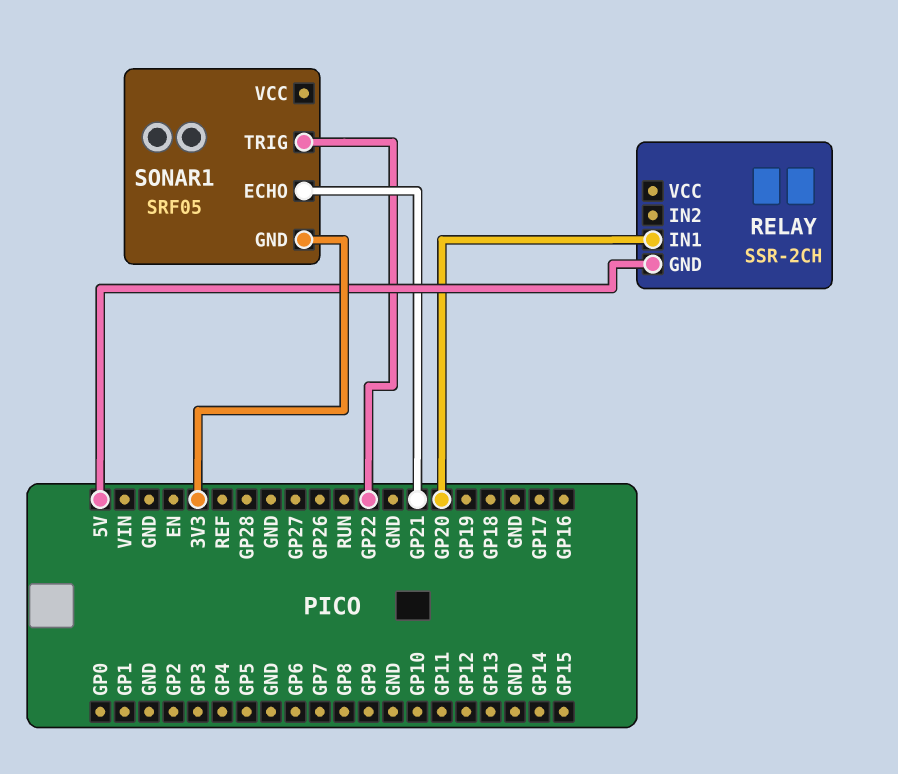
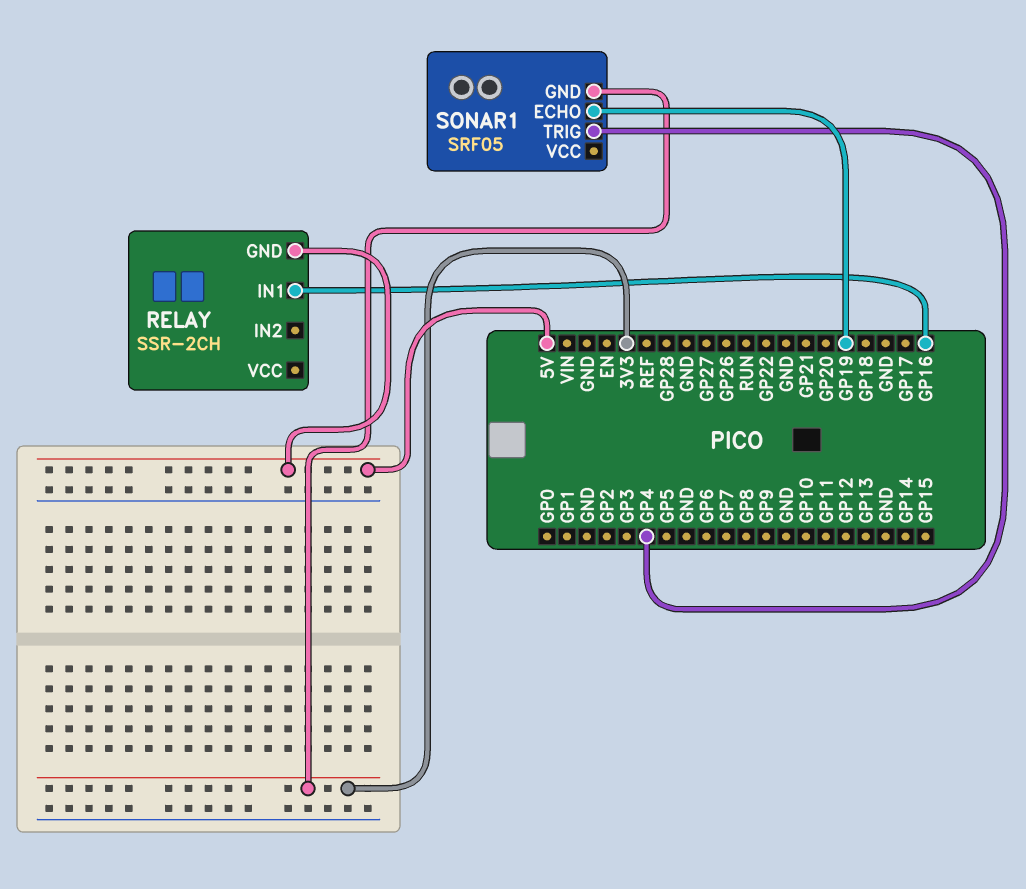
RELAY pin IN1: GP20 -> GP16
SONAR1 pin ECHO: GP21 -> GP19
SONAR1 pin TRIG: GP22 -> GP4

